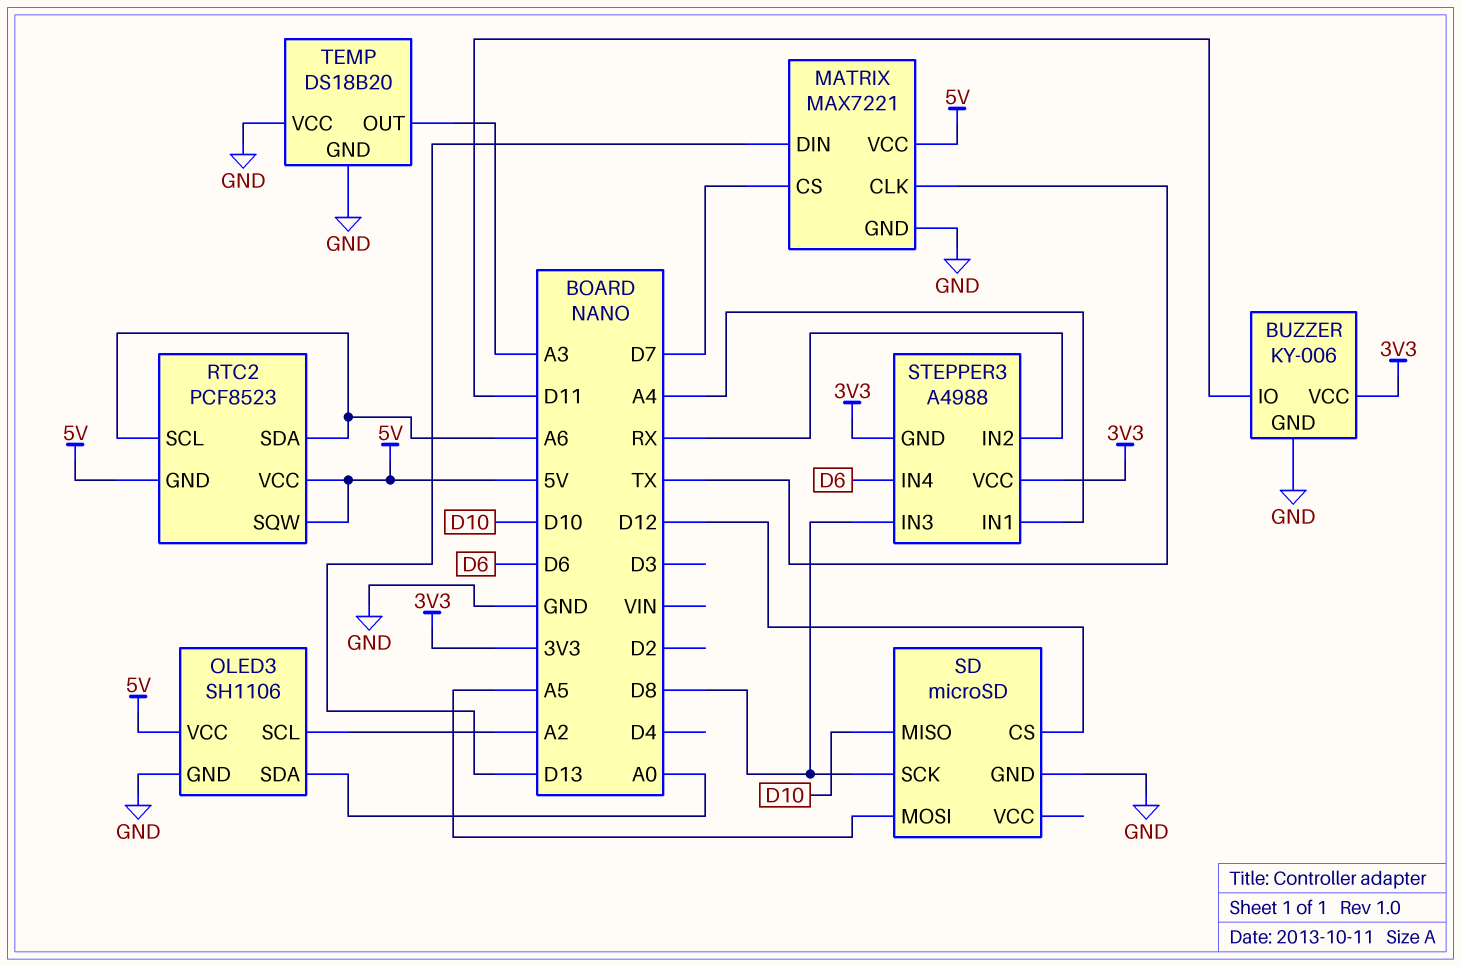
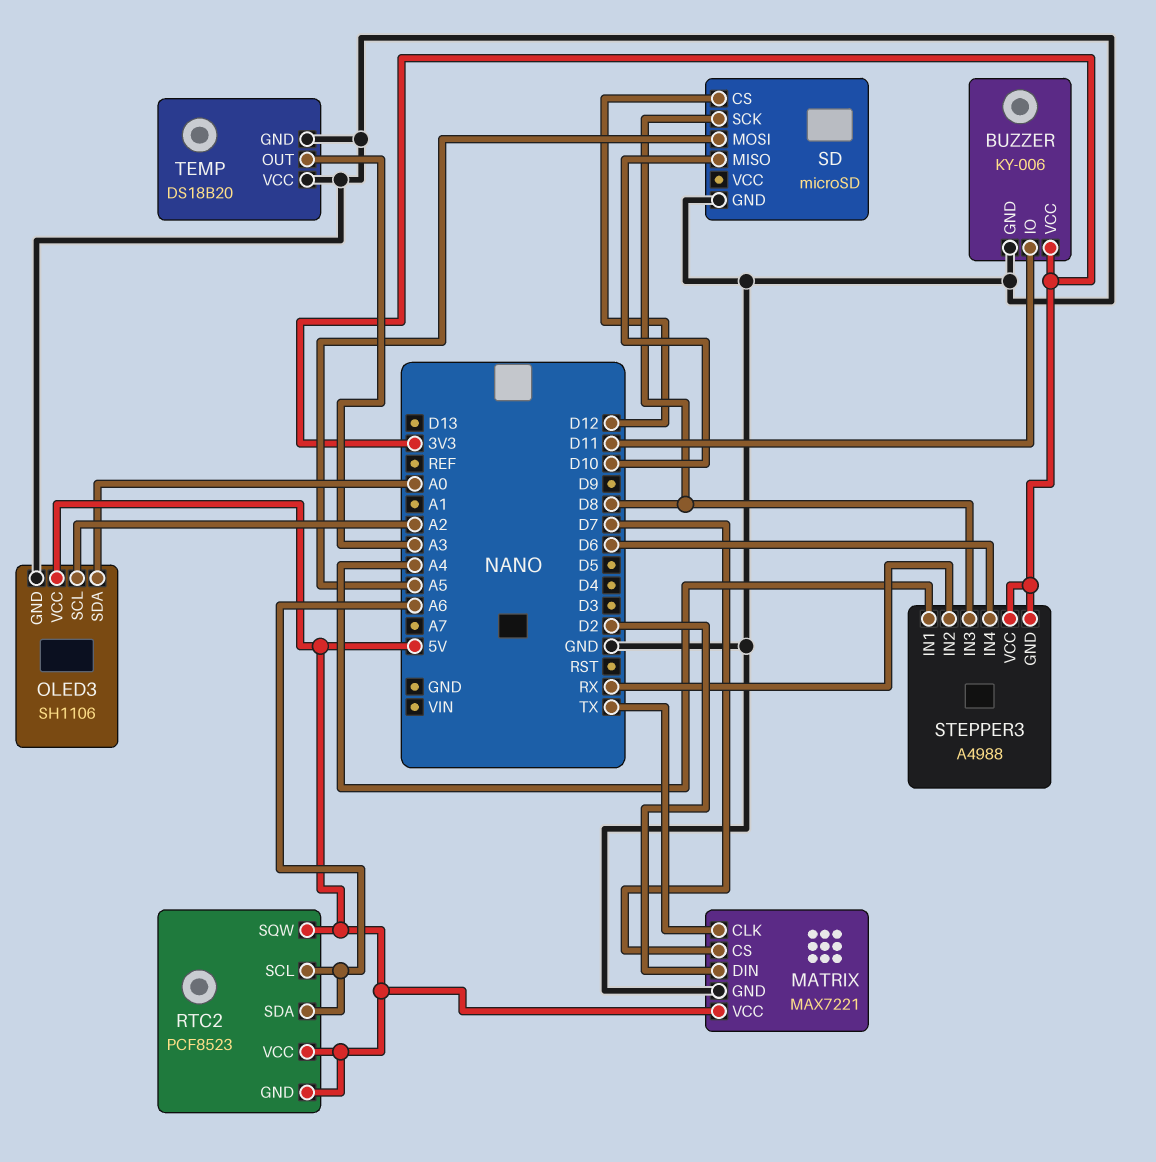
MATRIX pin DIN: D13 -> D2

